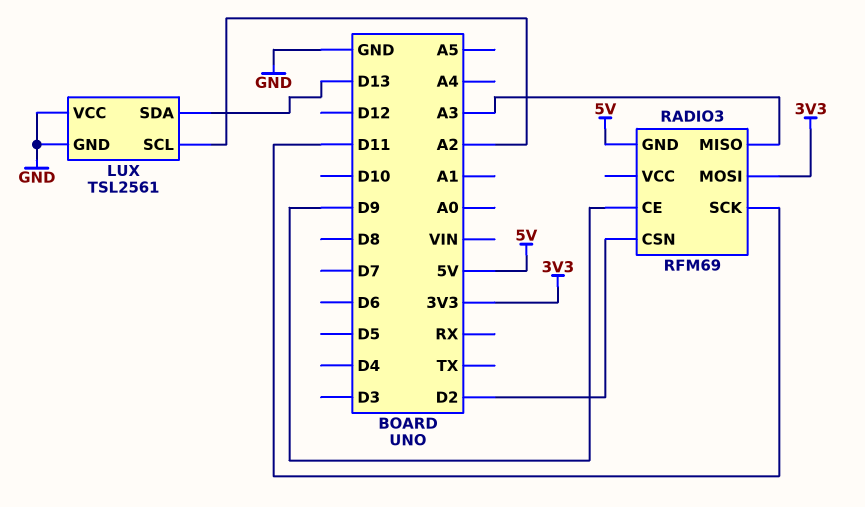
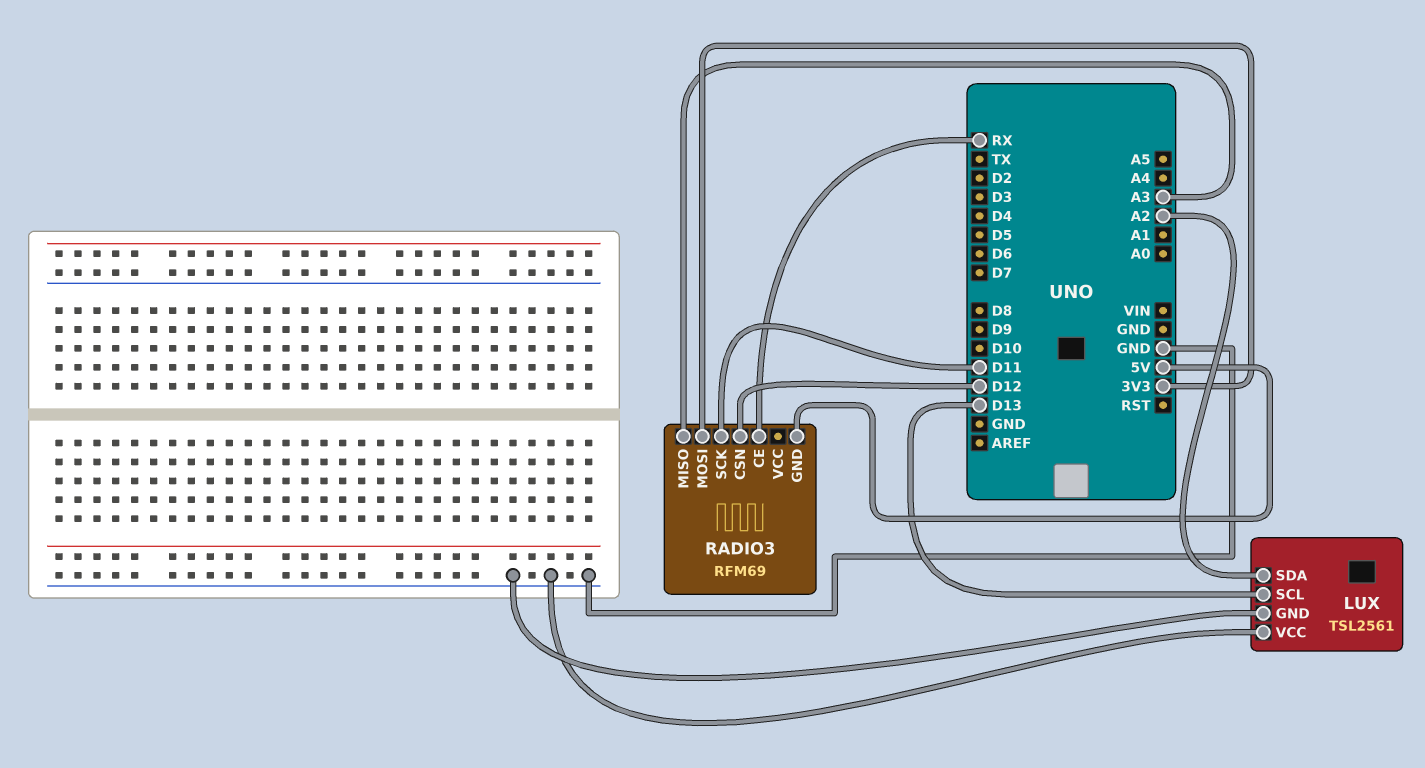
LUX pin SCL: A2 -> D13
LUX pin SDA: D13 -> A2
RADIO3 pin CE: D9 -> RX
RADIO3 pin CSN: D2 -> D12

